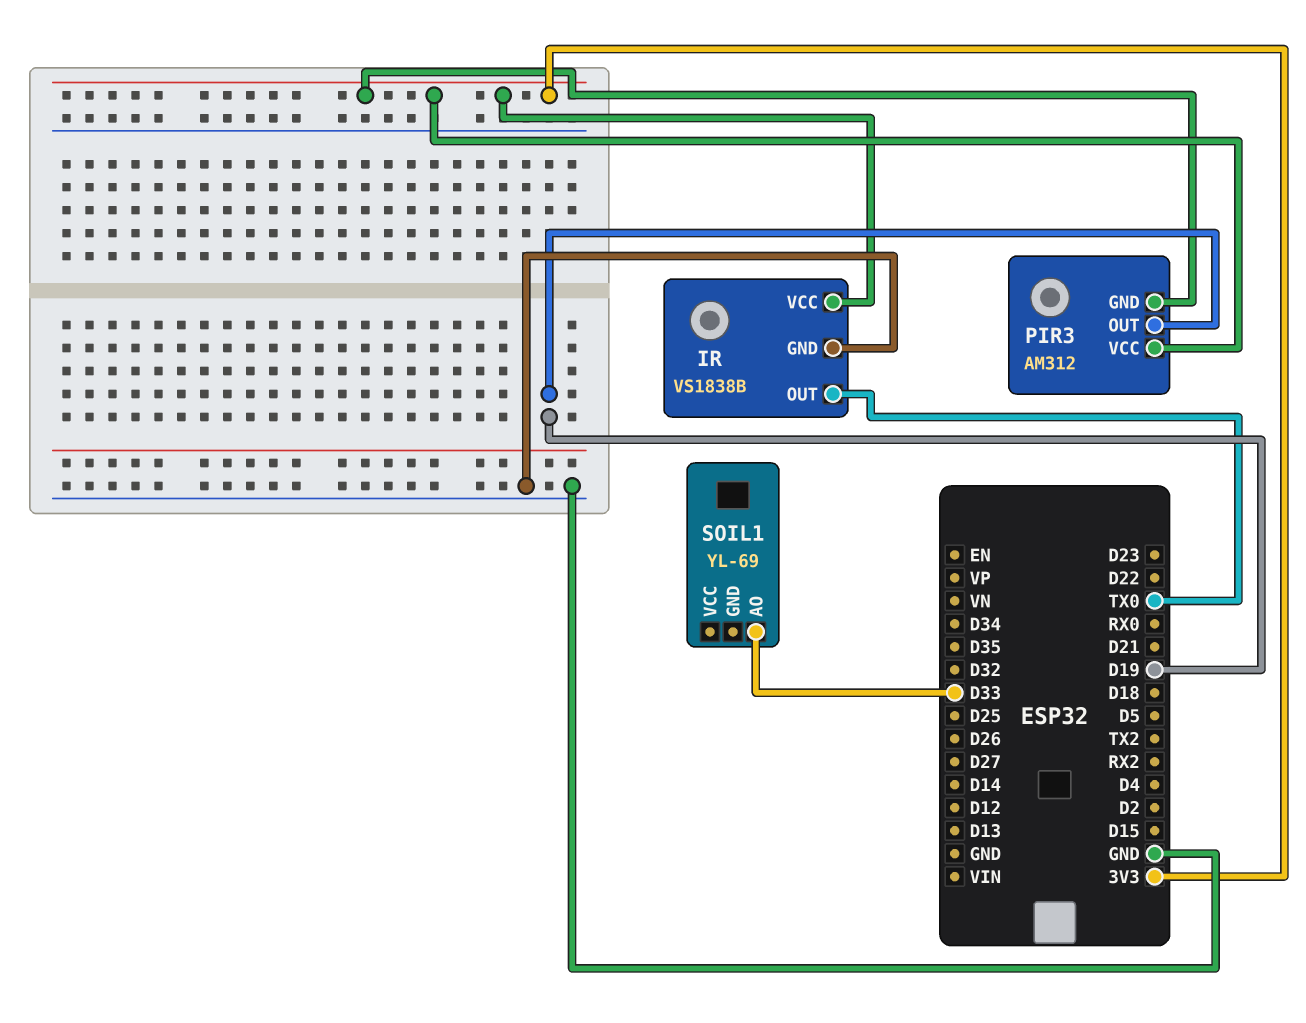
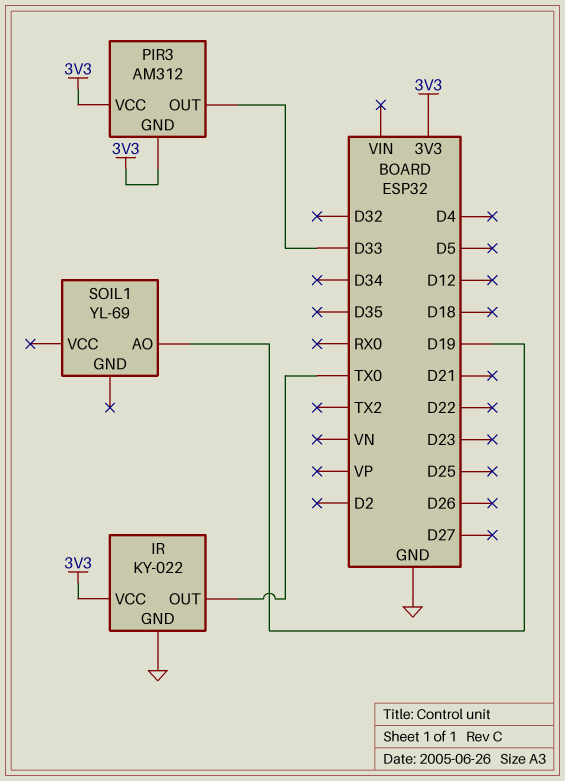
IR: VS1838B -> KY-022
PIR3 pin OUT: D19 -> D33
SOIL1 pin AO: D33 -> D19

